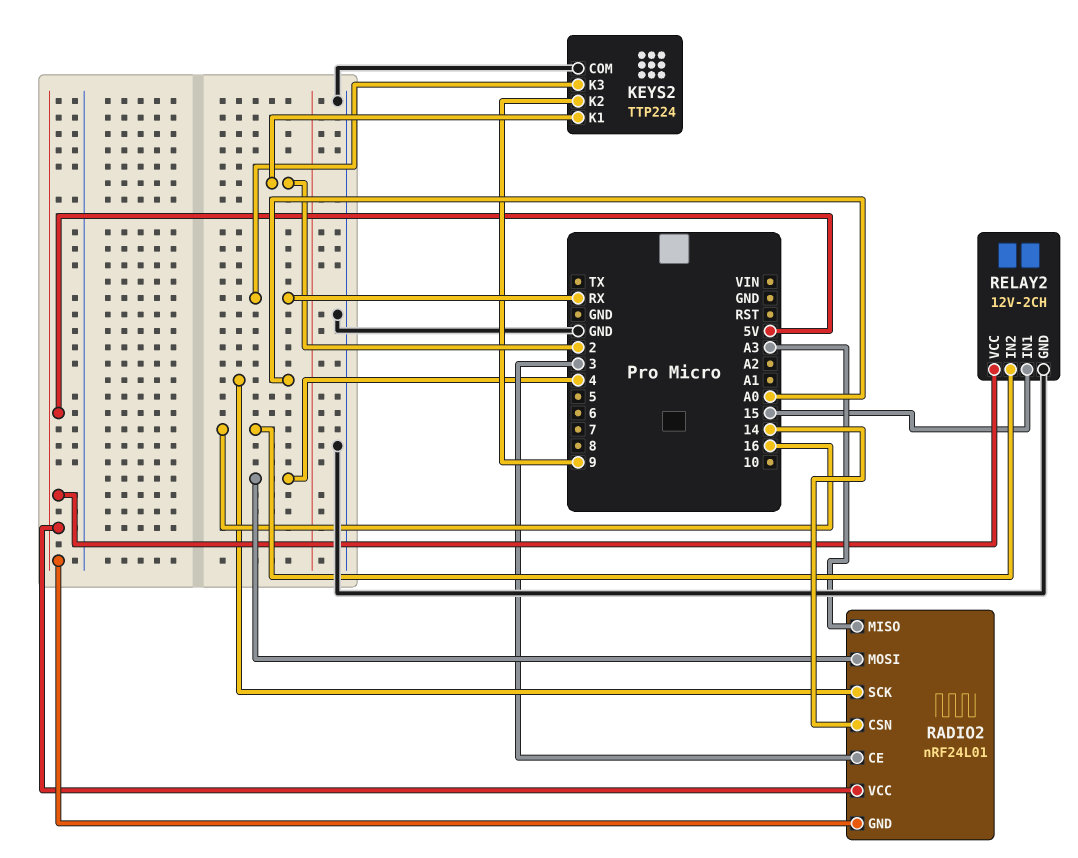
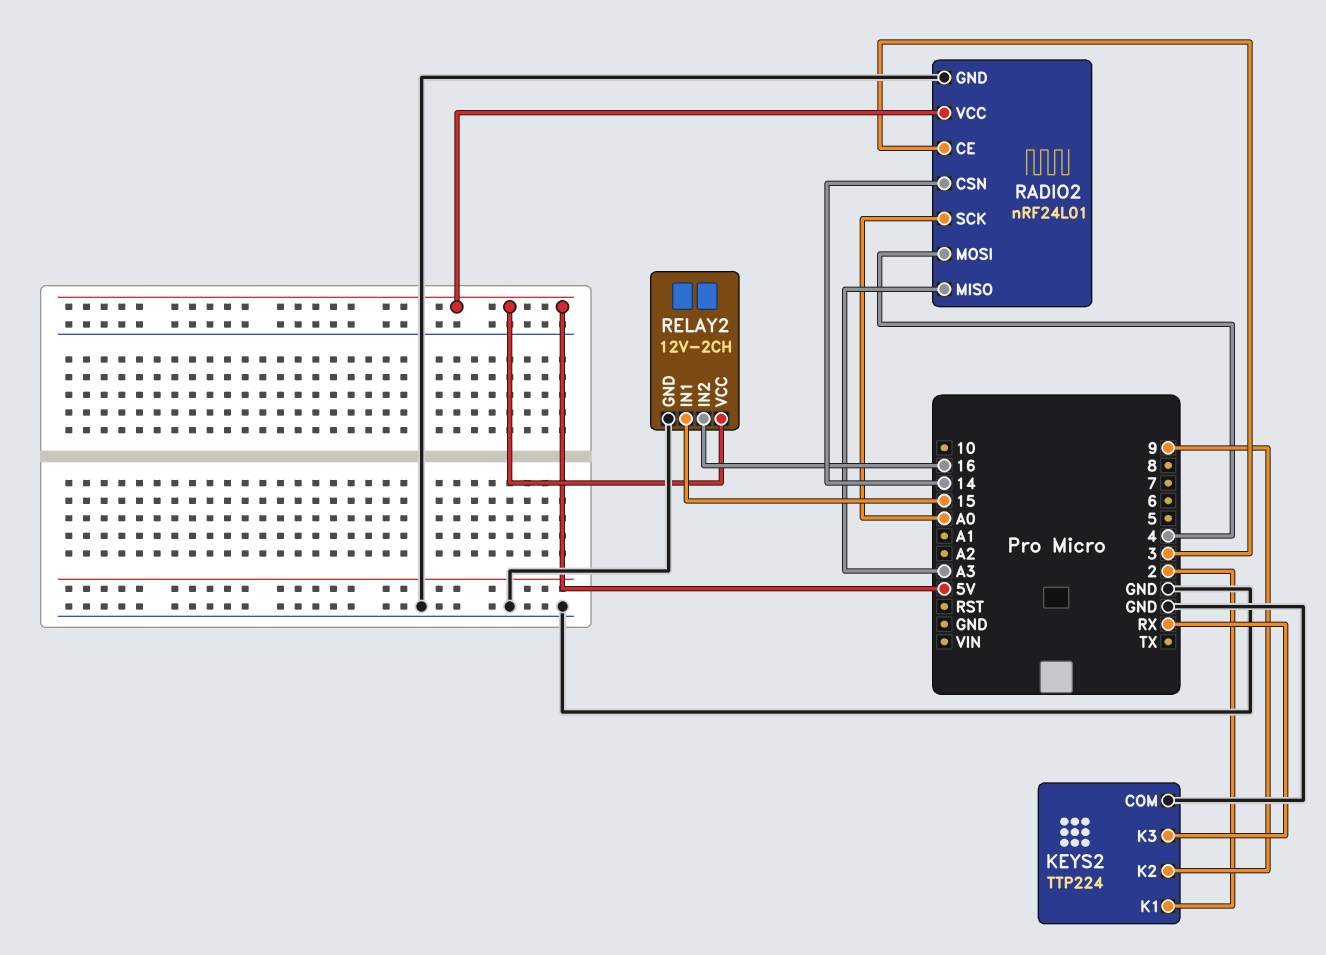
RADIO2 pin GND: 5V -> GND

